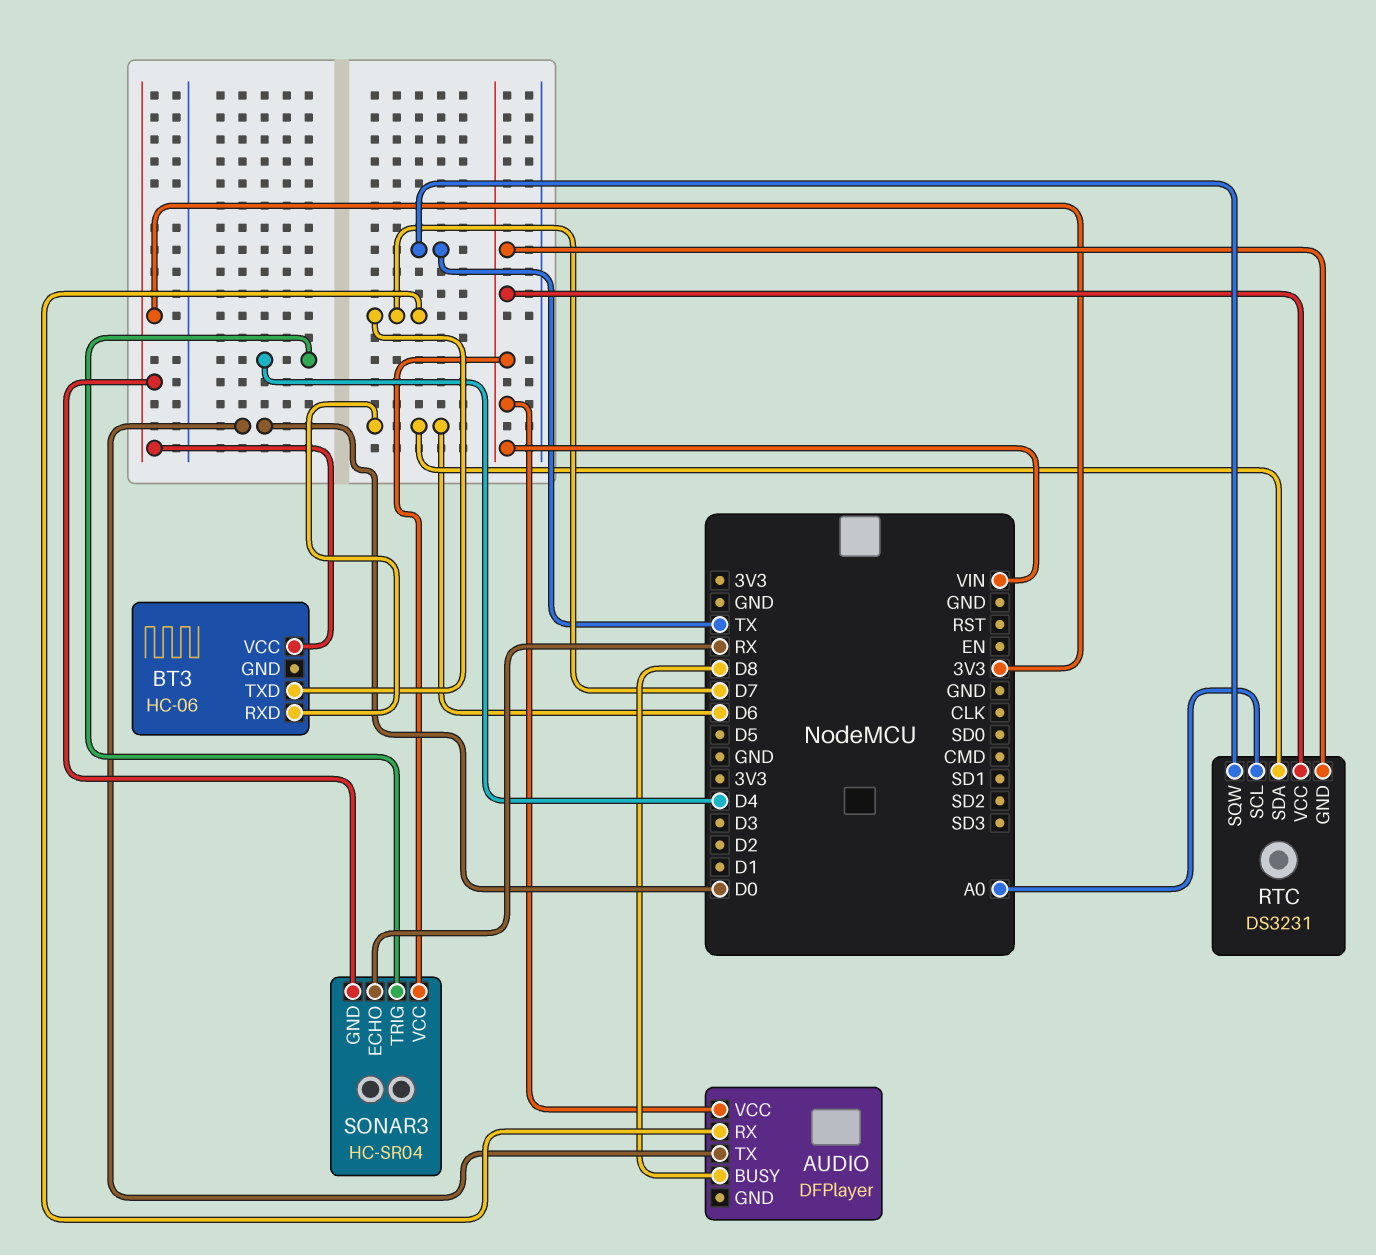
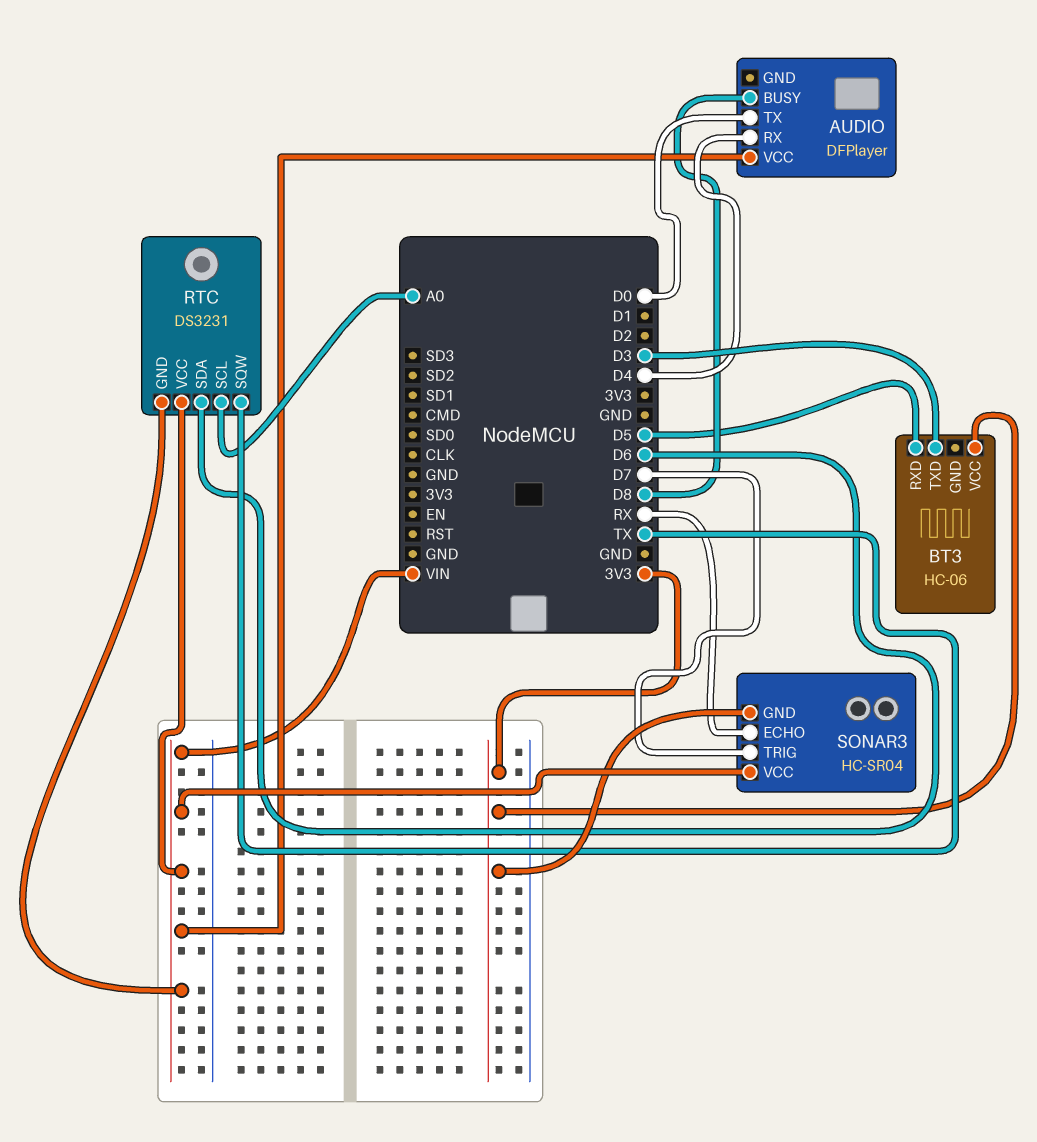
AUDIO pin RX: D7 -> D4
BT3 pin RXD: D6 -> D5
BT3 pin TXD: D7 -> D3
SONAR3 pin TRIG: D4 -> D7

